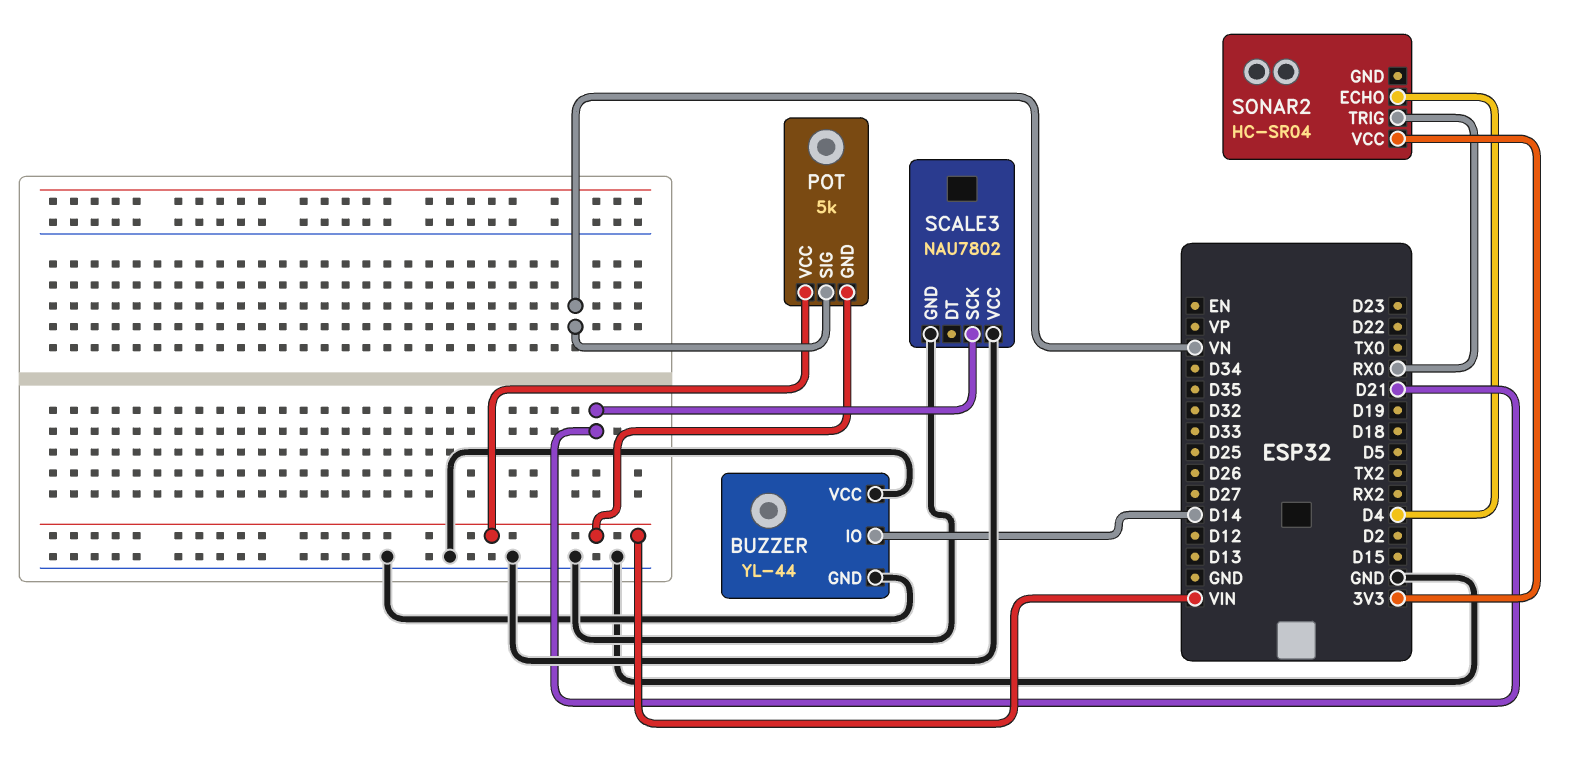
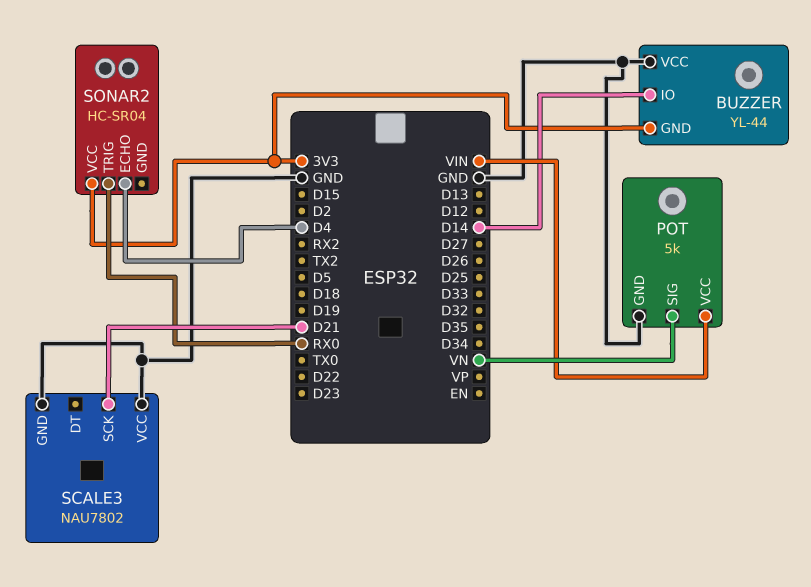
BUZZER pin GND: GND -> 3V3
POT pin GND: VIN -> GND

